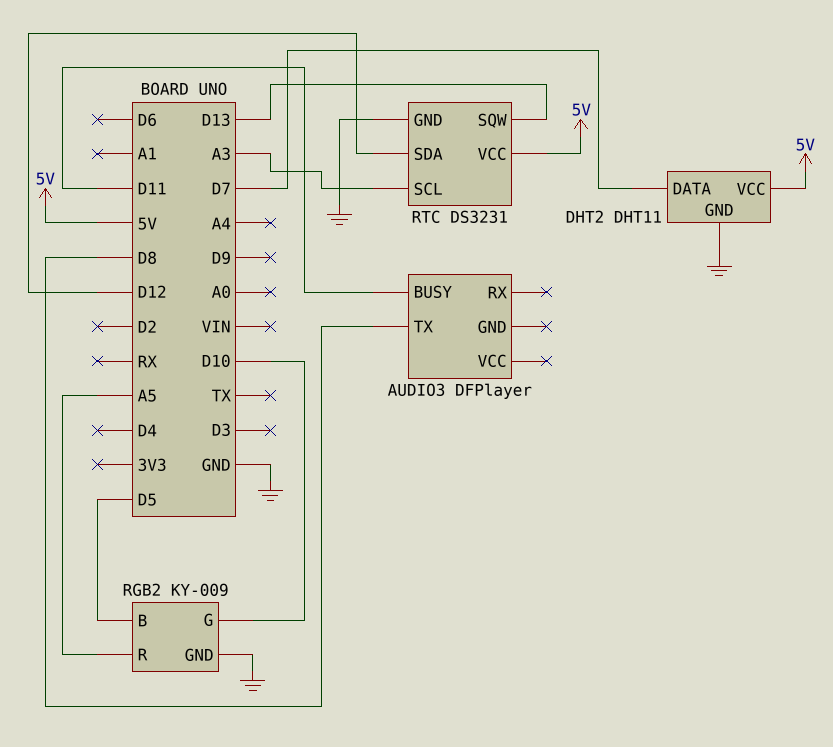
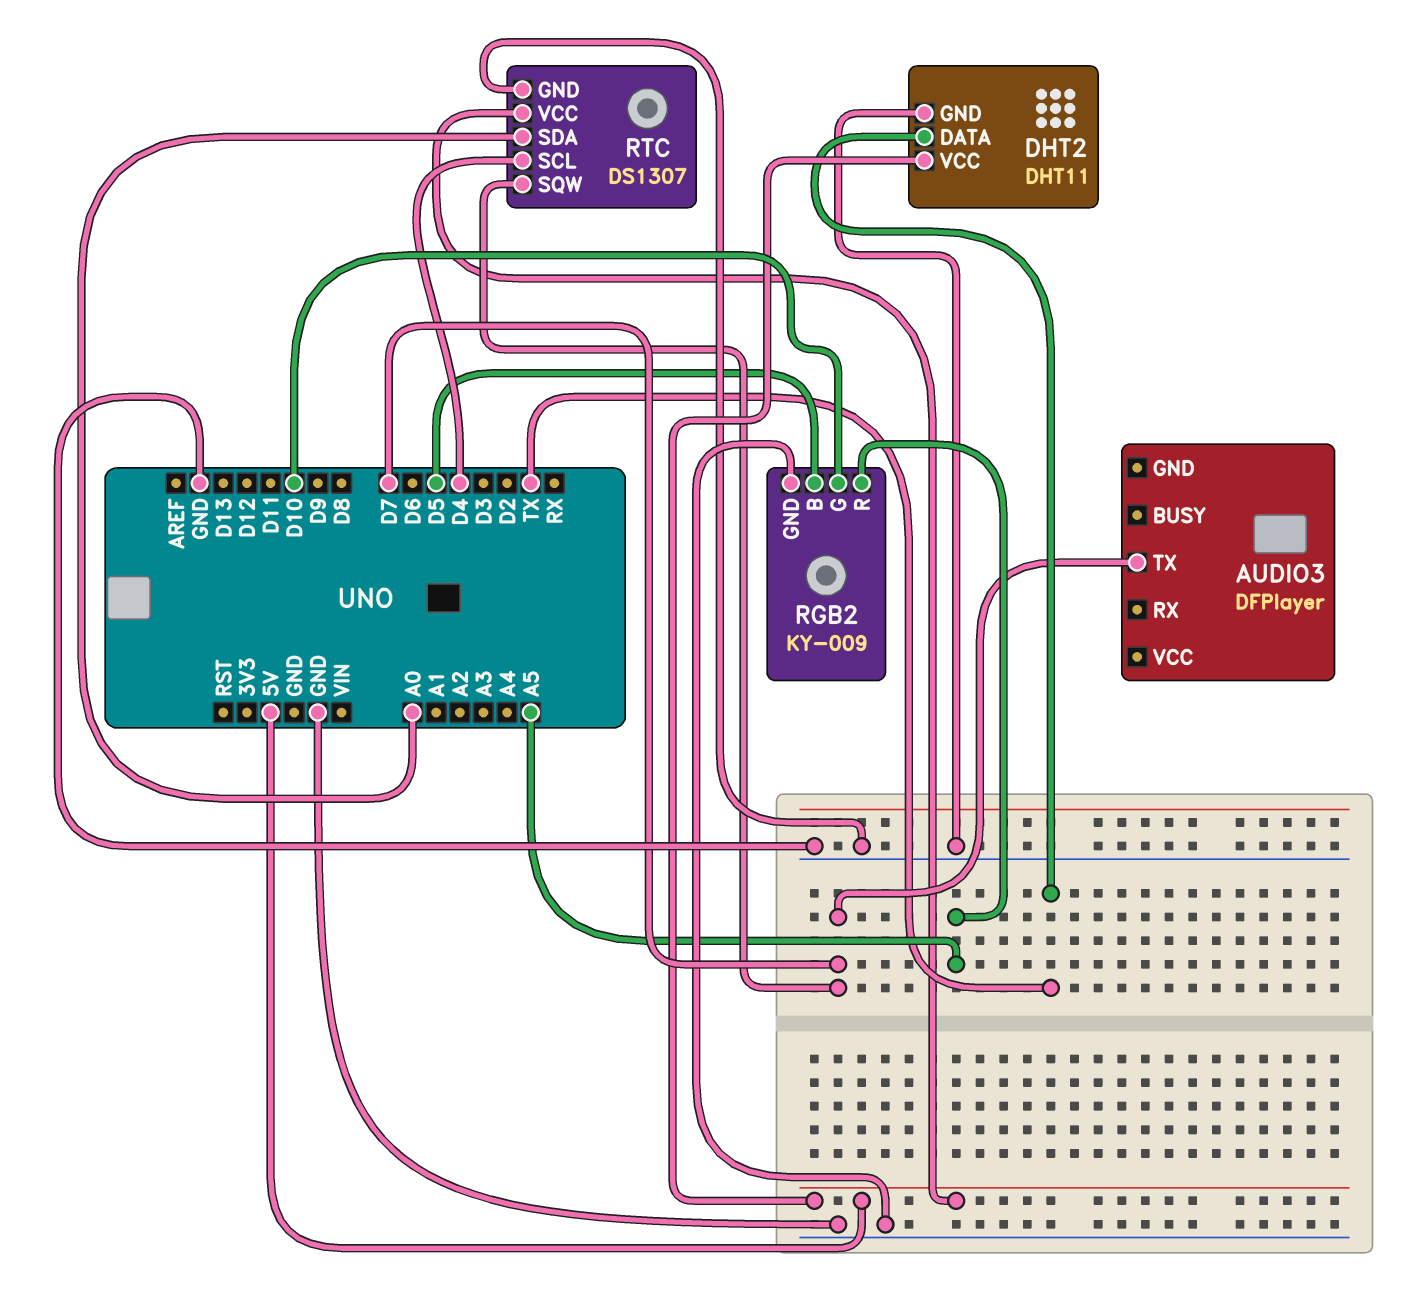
AUDIO3 pin BUSY: D11 -> none
AUDIO3 pin TX: D8 -> D7
DHT2 pin DATA: D7 -> TX
RTC: DS3231 -> DS1307
RTC pin SCL: A3 -> D4
RTC pin SDA: D12 -> A0
RTC pin SQW: D13 -> D7

